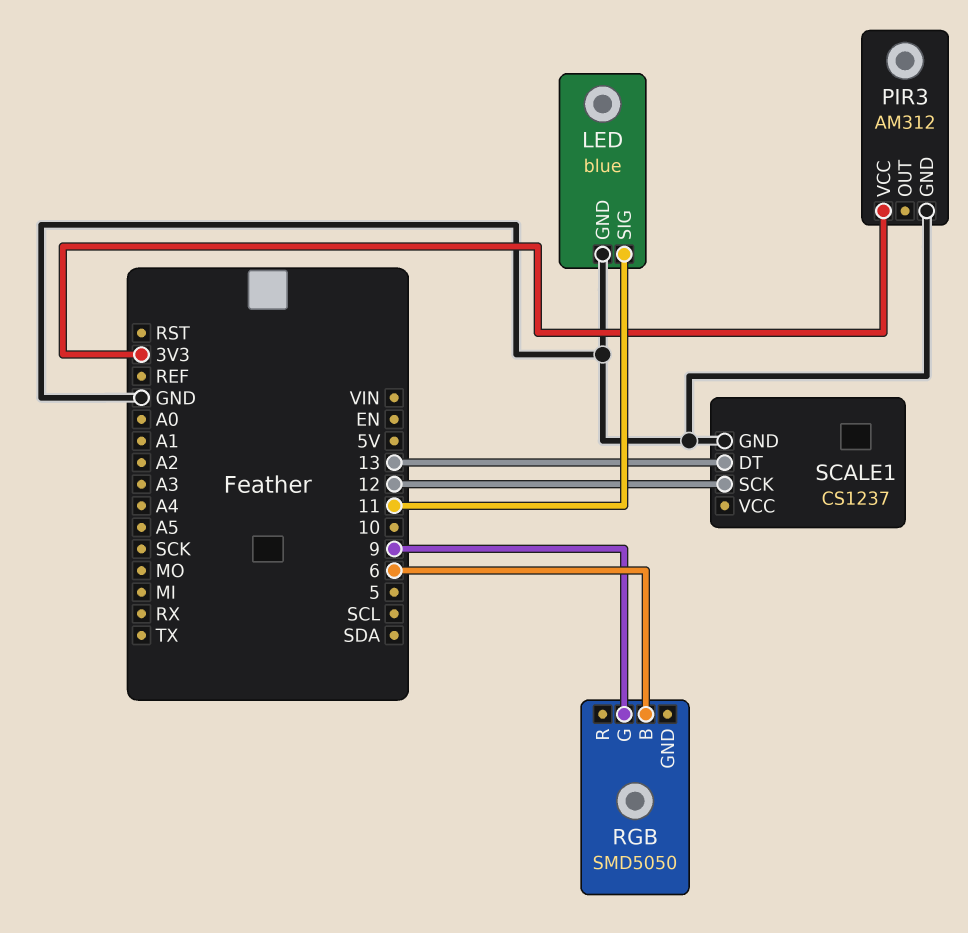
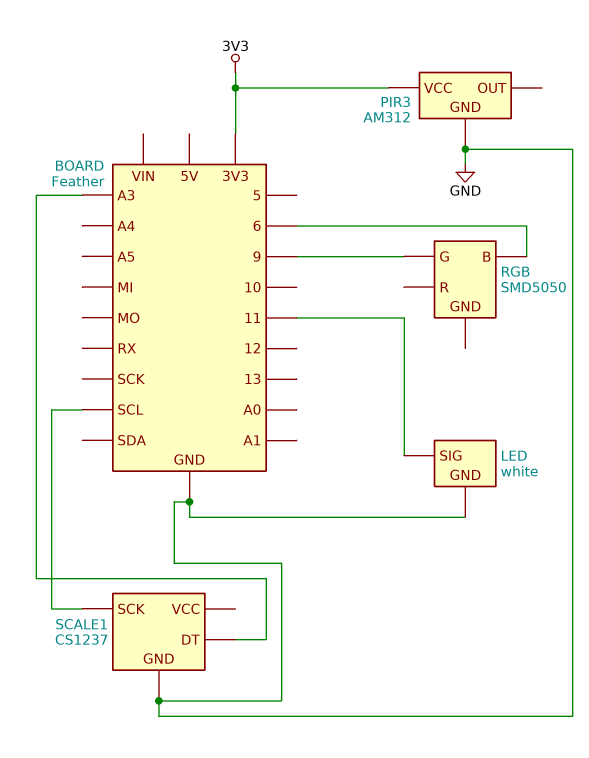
LED: blue -> white
SCALE1 pin DT: 13 -> A3
SCALE1 pin SCK: 12 -> SCL

